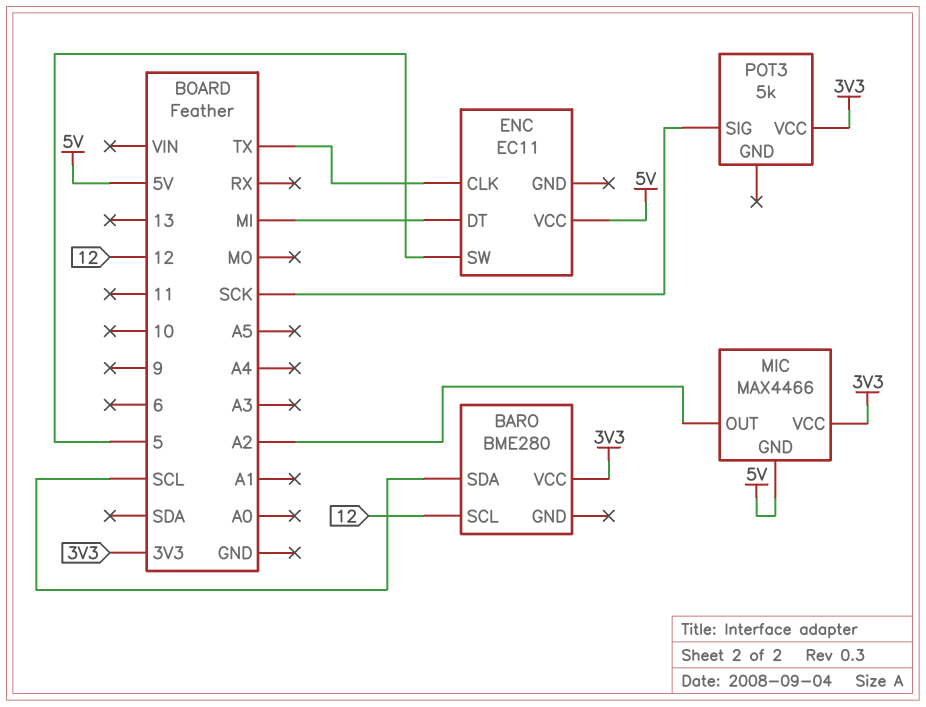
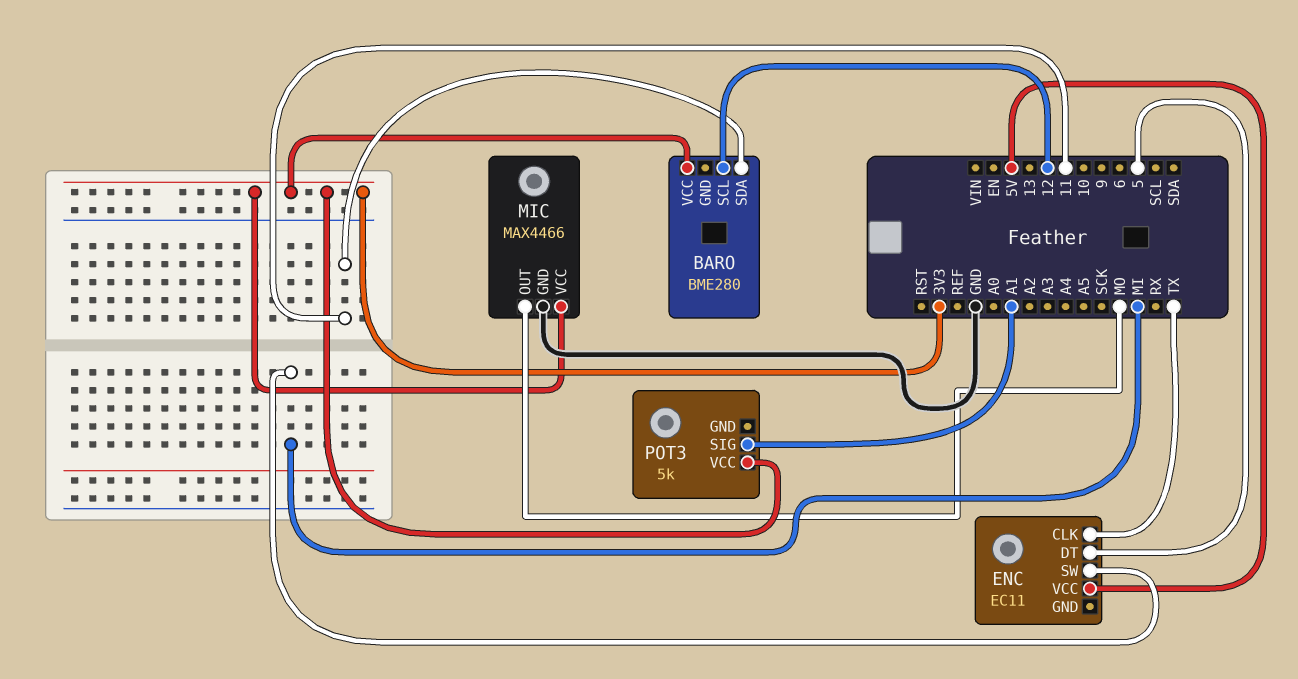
BARO pin SDA: SCL -> 11
ENC pin DT: MI -> 5
ENC pin SW: 5 -> MI
MIC pin GND: 5V -> GND
MIC pin OUT: A2 -> MO
POT3 pin SIG: SCK -> A1

